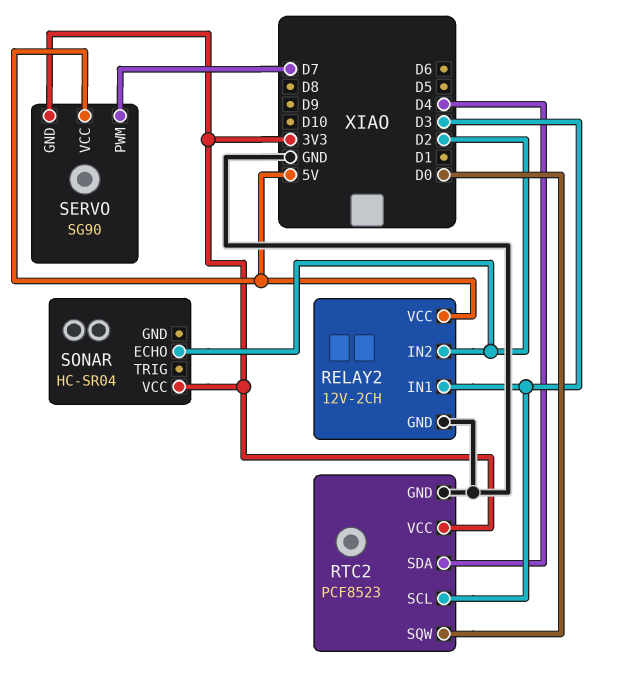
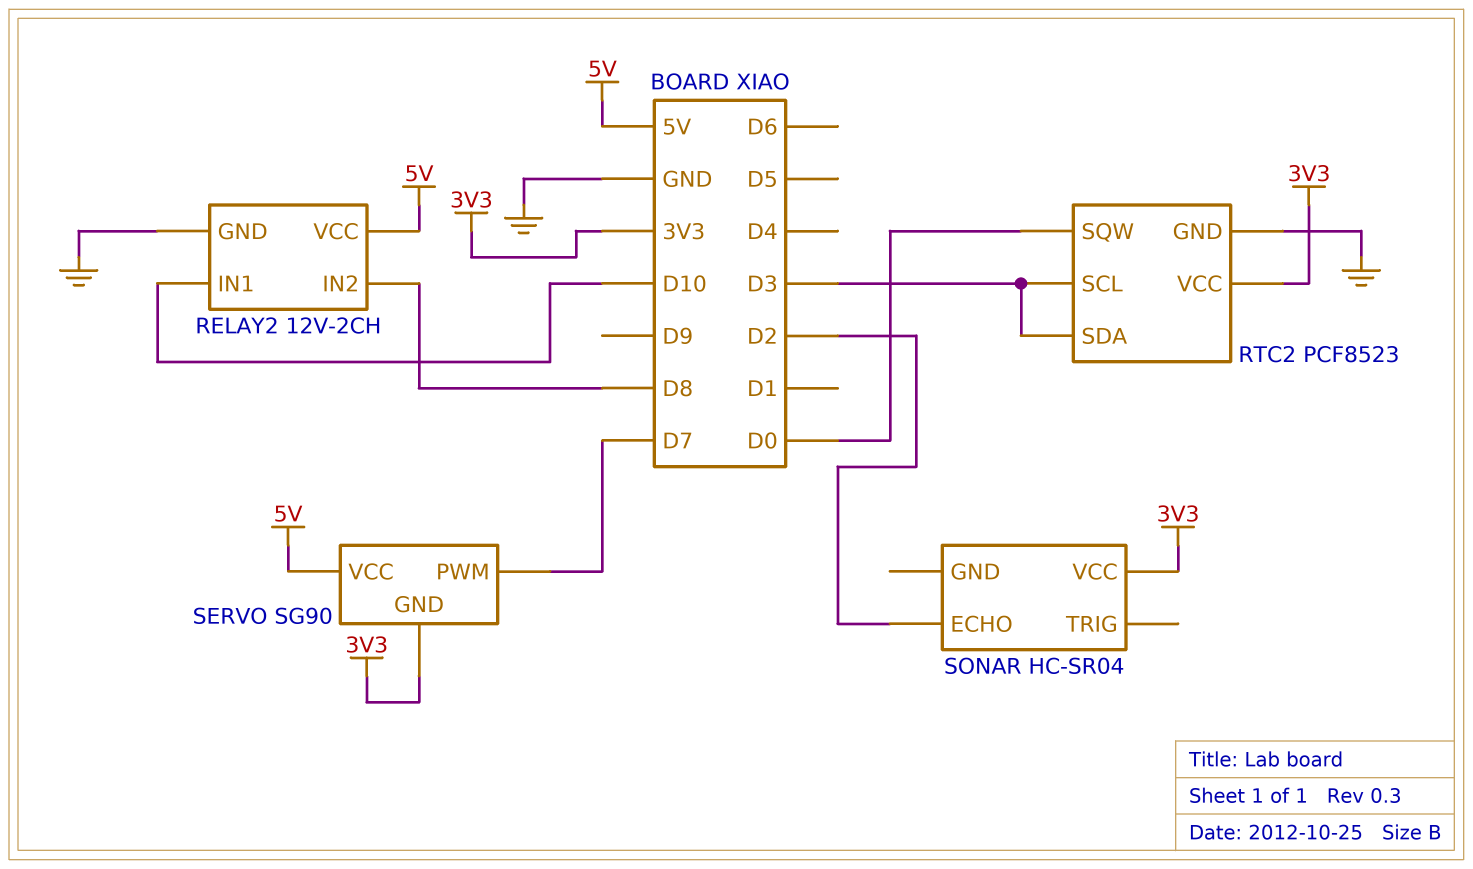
RELAY2 pin IN1: D3 -> D10
RELAY2 pin IN2: D2 -> D8
RTC2 pin SDA: D4 -> D3

